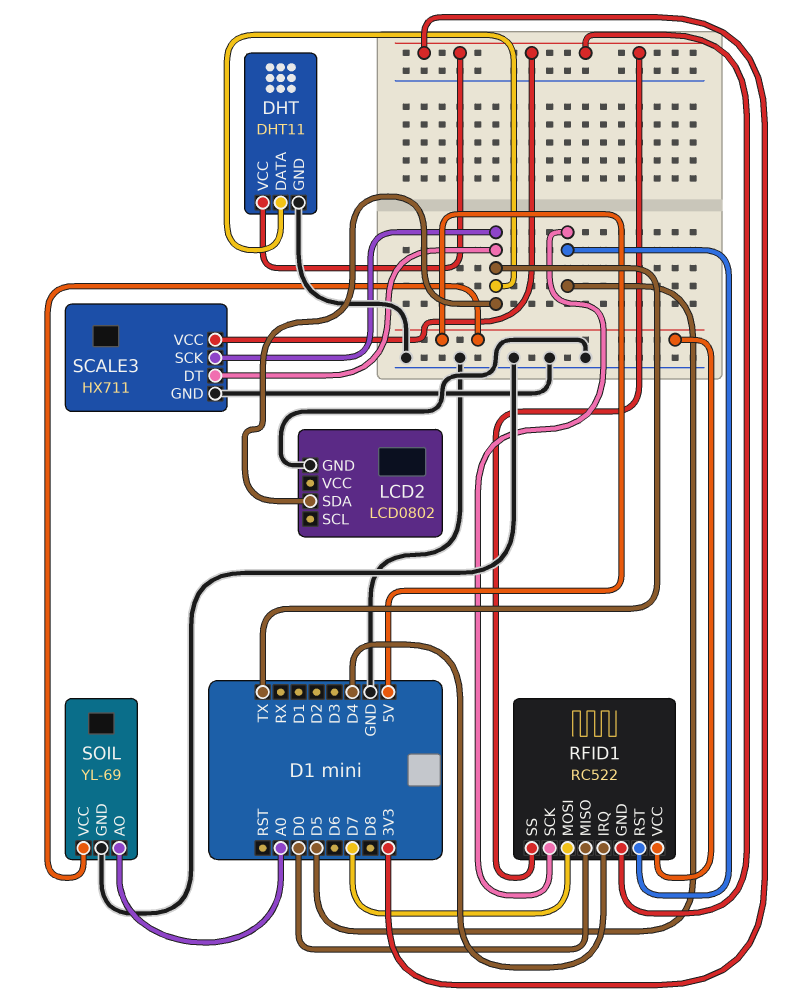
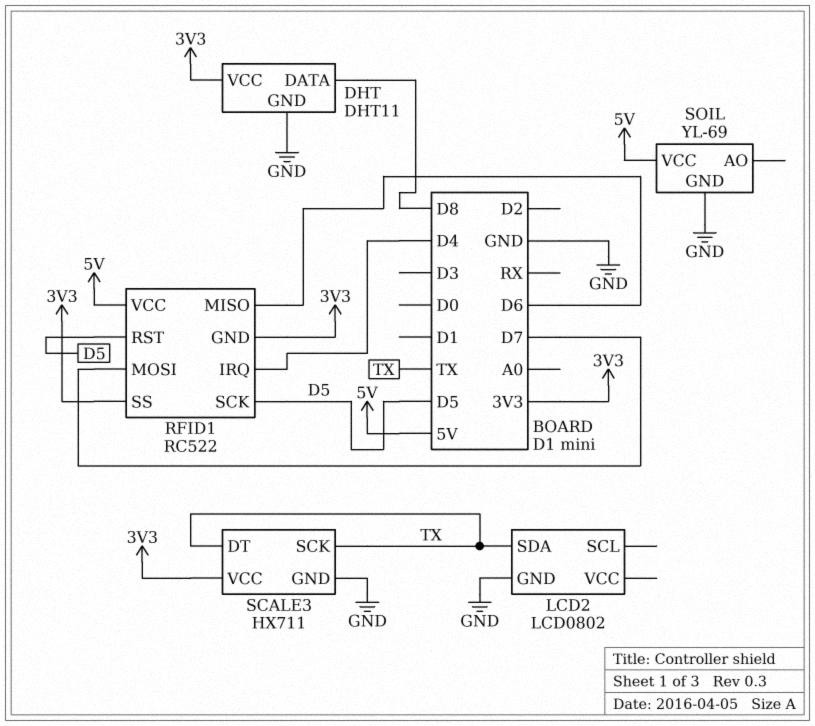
DHT pin DATA: TX -> D8
RFID1 pin MISO: D0 -> D6
SOIL pin AO: A0 -> none

